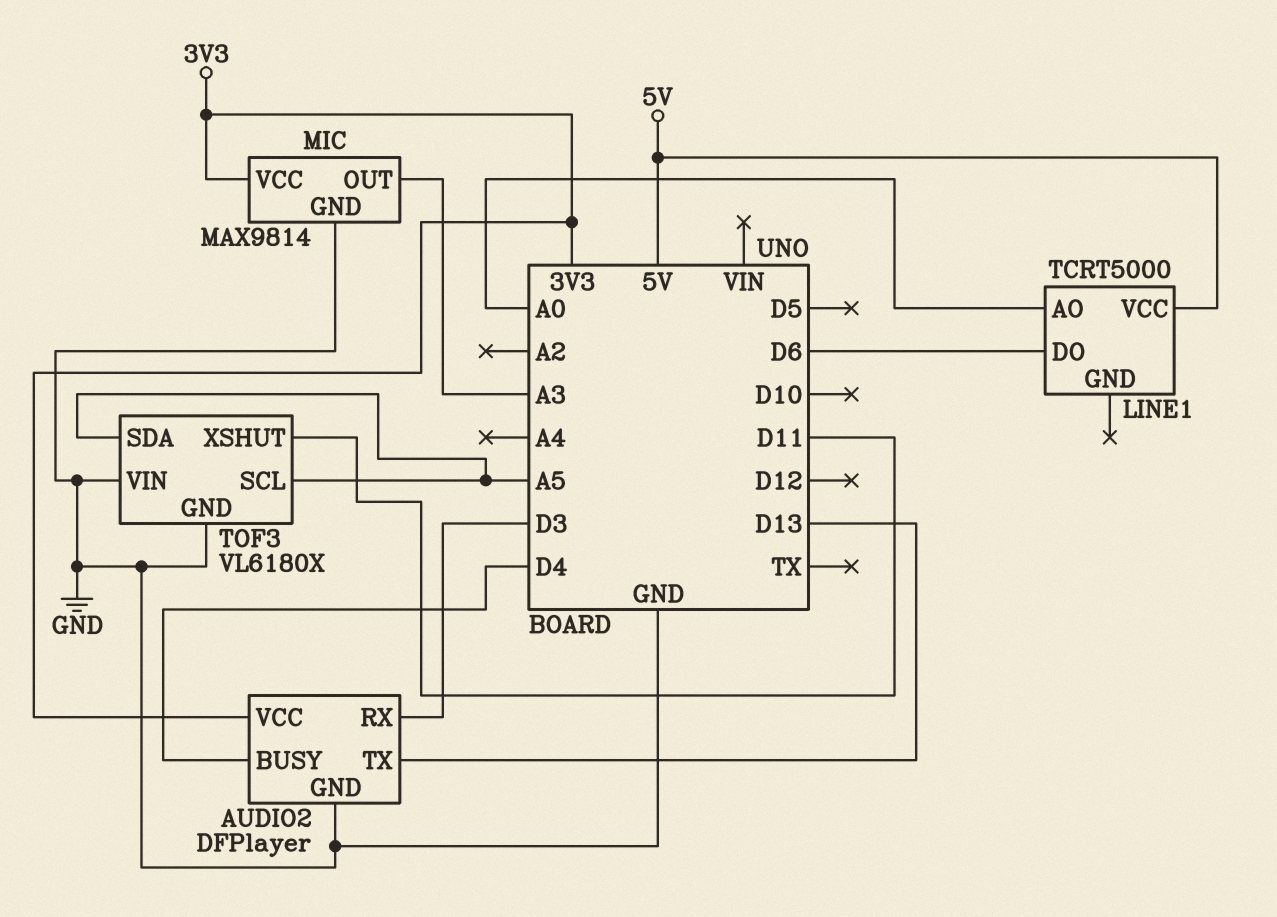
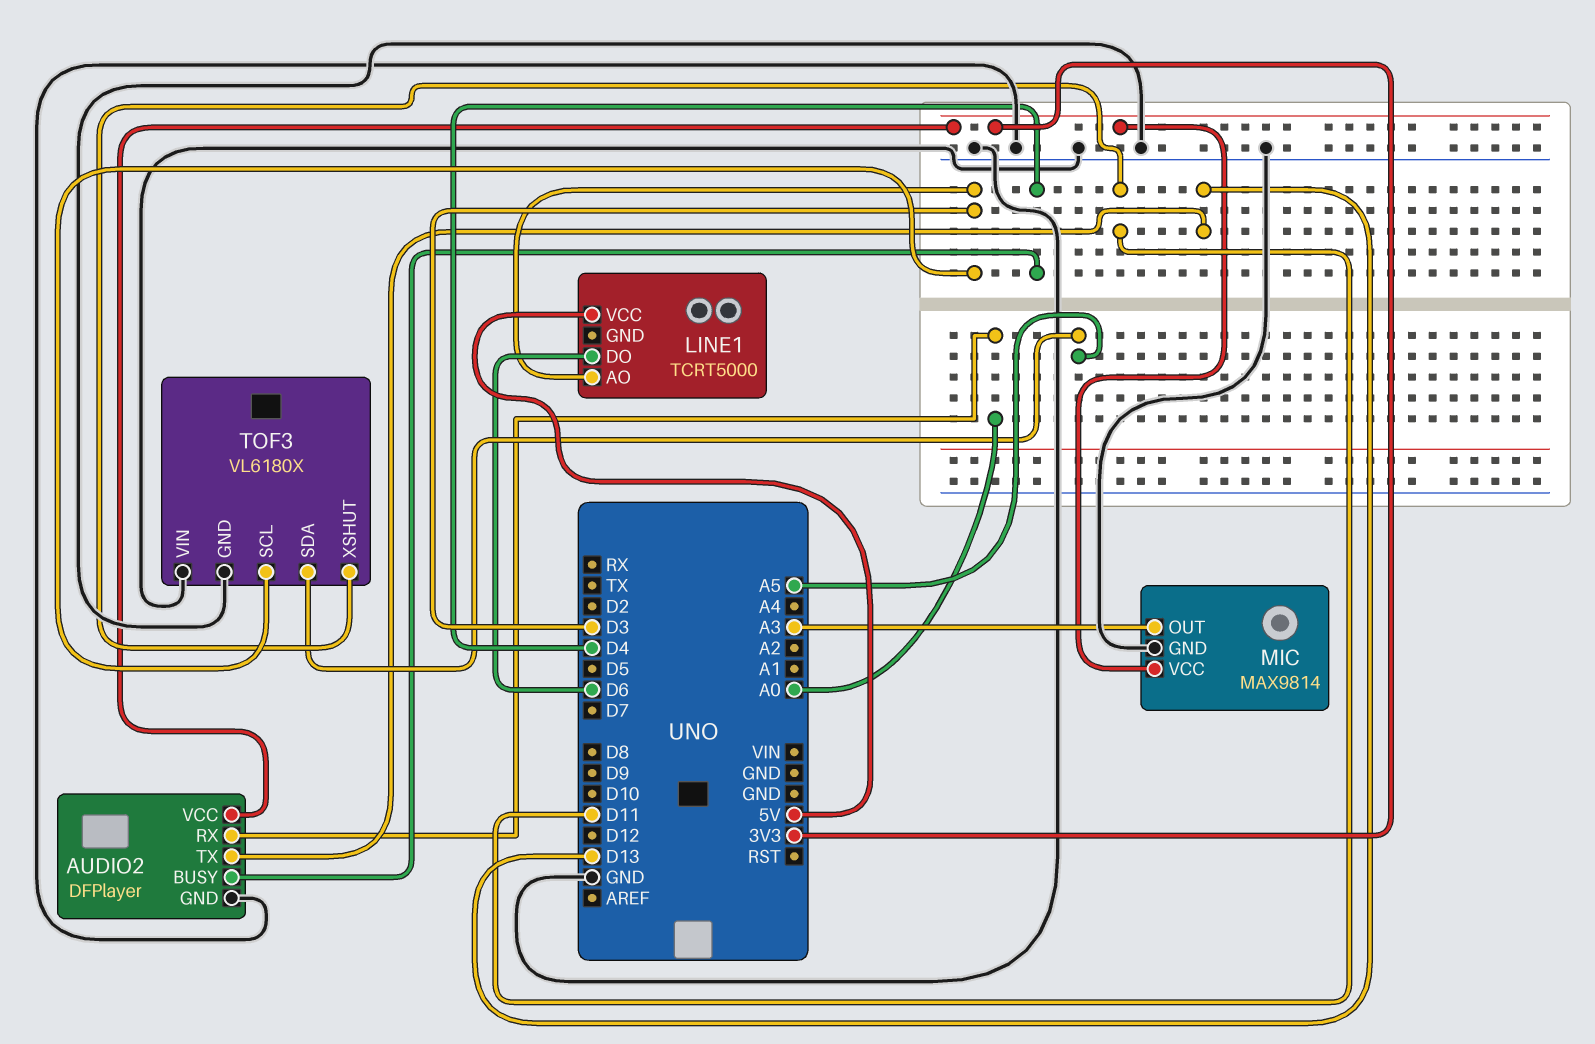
AUDIO2 pin RX: D3 -> A0
LINE1 pin AO: A0 -> D3
TOF3 pin SCL: A5 -> D3

